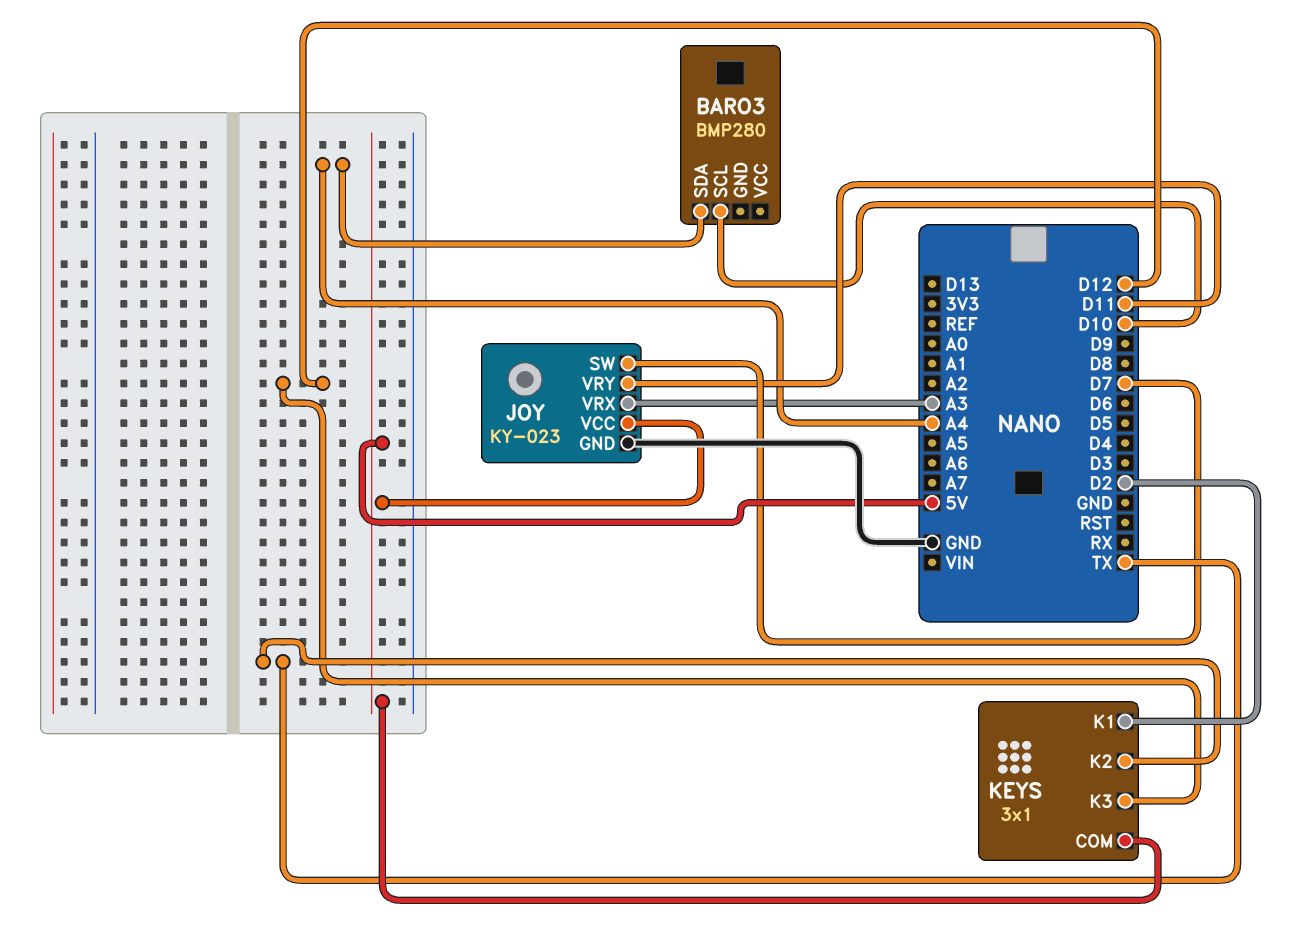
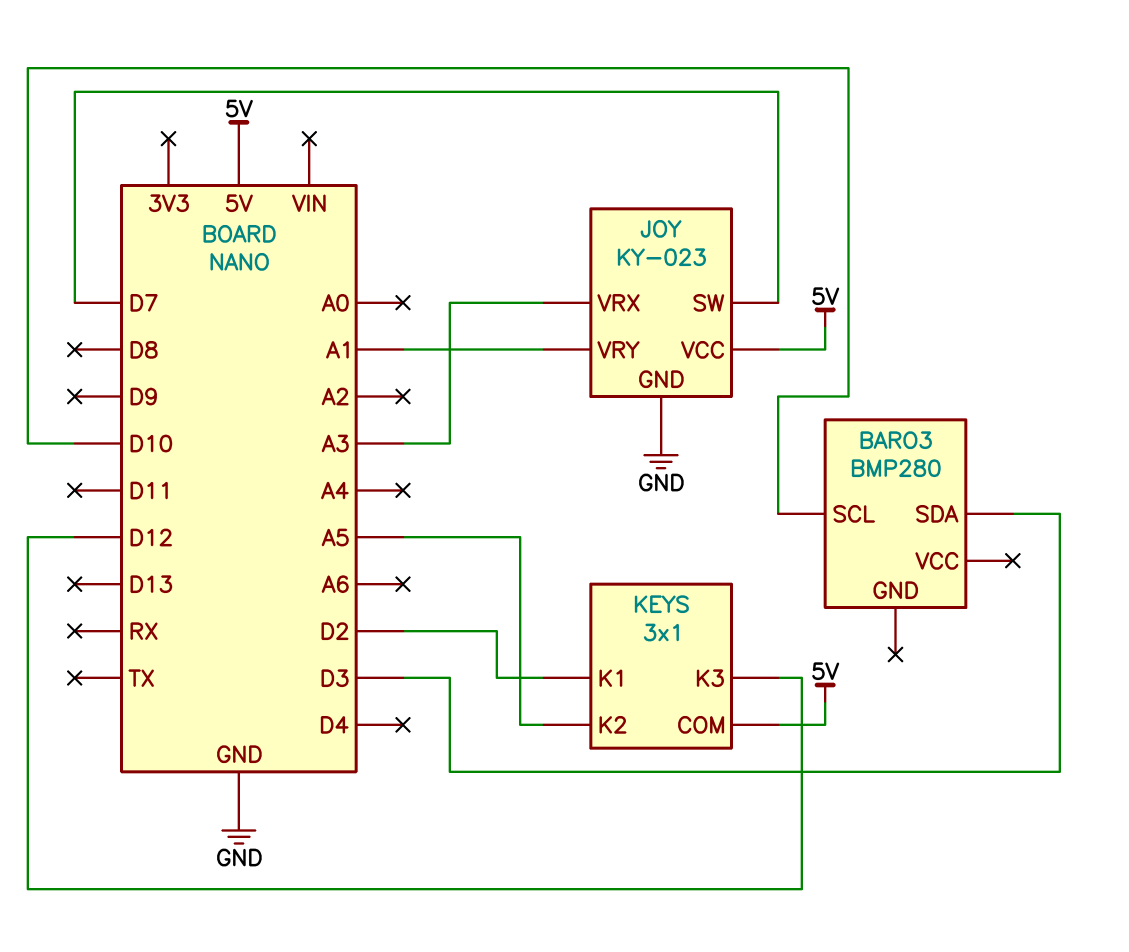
BARO3 pin SDA: A4 -> D3
JOY pin VRY: D11 -> A1
KEYS pin K2: TX -> A5

